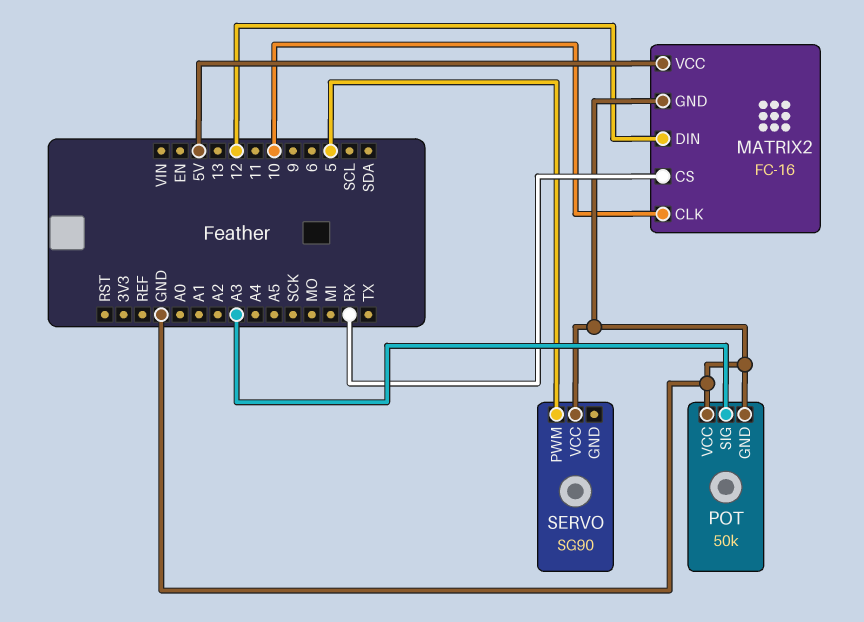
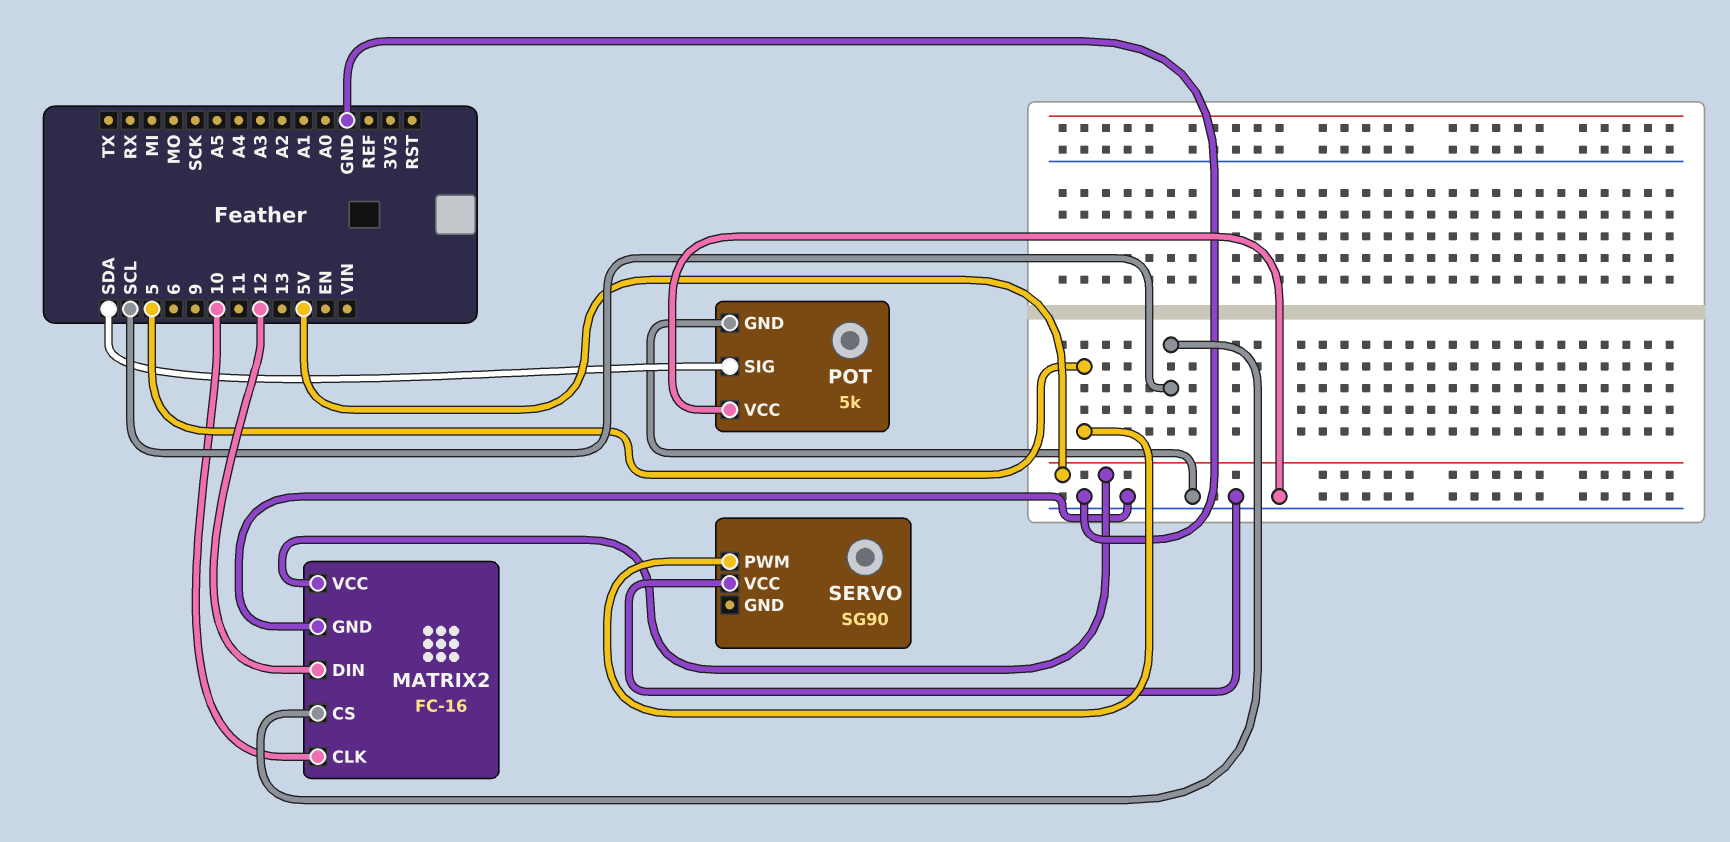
MATRIX2 pin CS: RX -> SCL
POT: 50k -> 5k
POT pin SIG: A3 -> SDA

